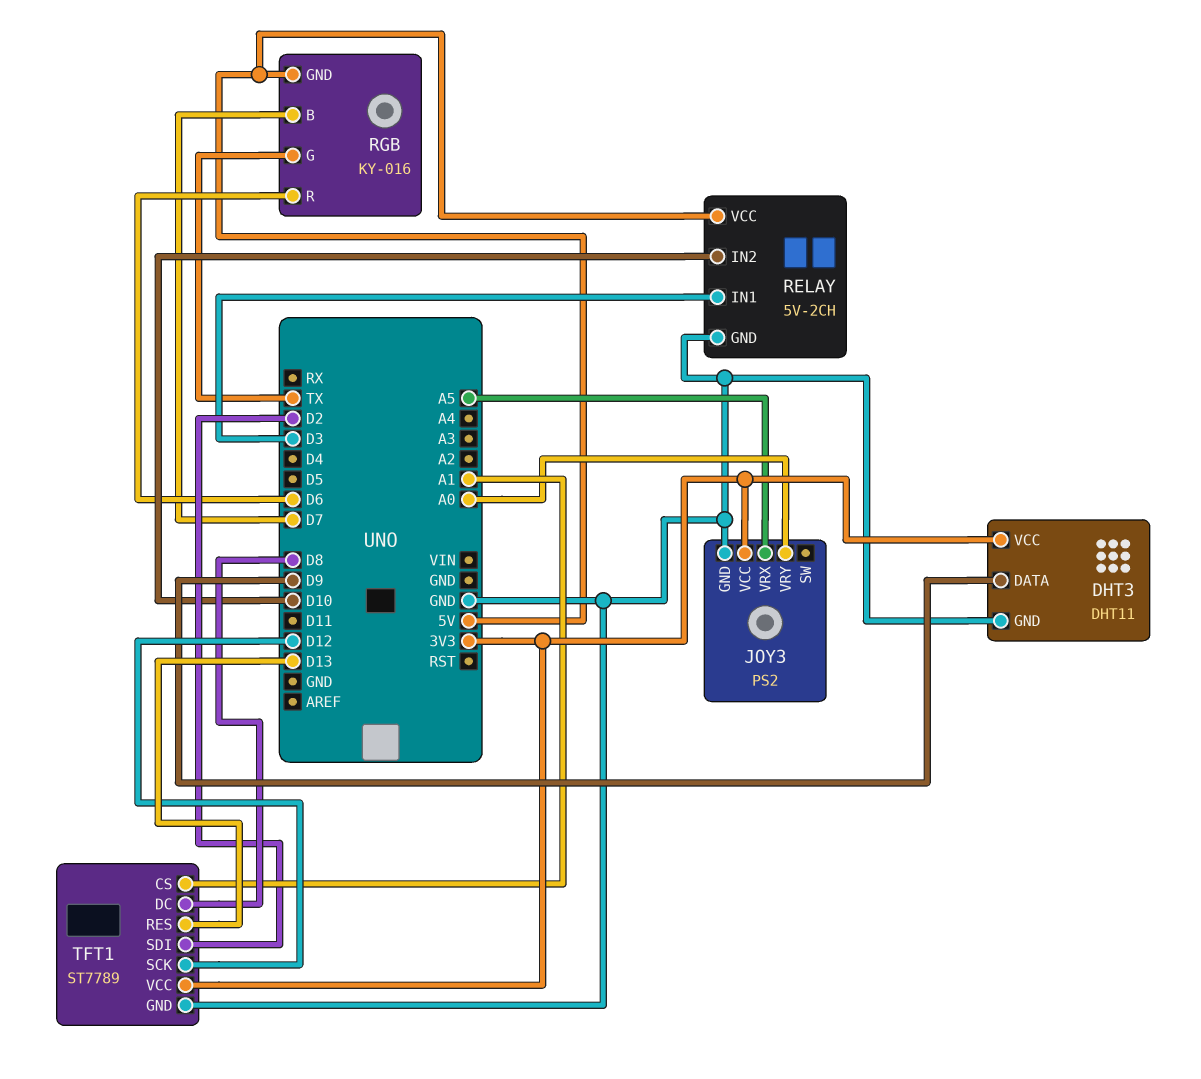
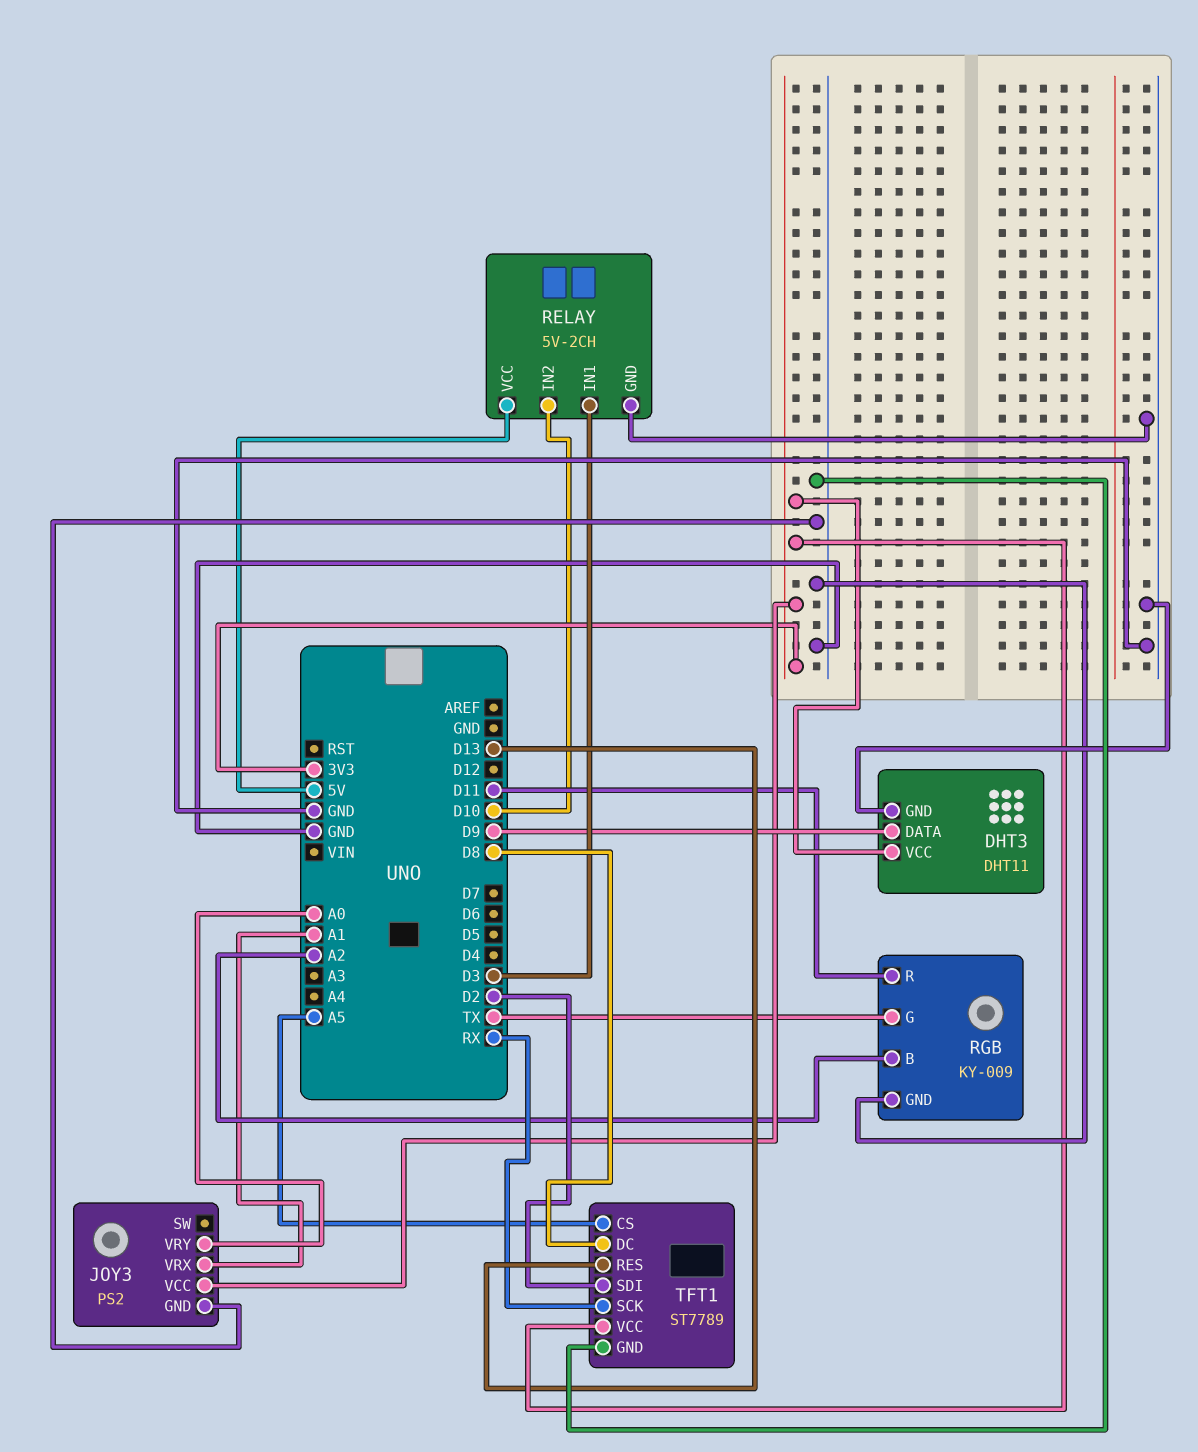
JOY3 pin VRX: A5 -> A1
RGB: KY-016 -> KY-009
RGB pin B: D7 -> A2
RGB pin GND: 5V -> GND
RGB pin R: D6 -> D11
TFT1 pin CS: A1 -> A5
TFT1 pin SCK: D12 -> RX

